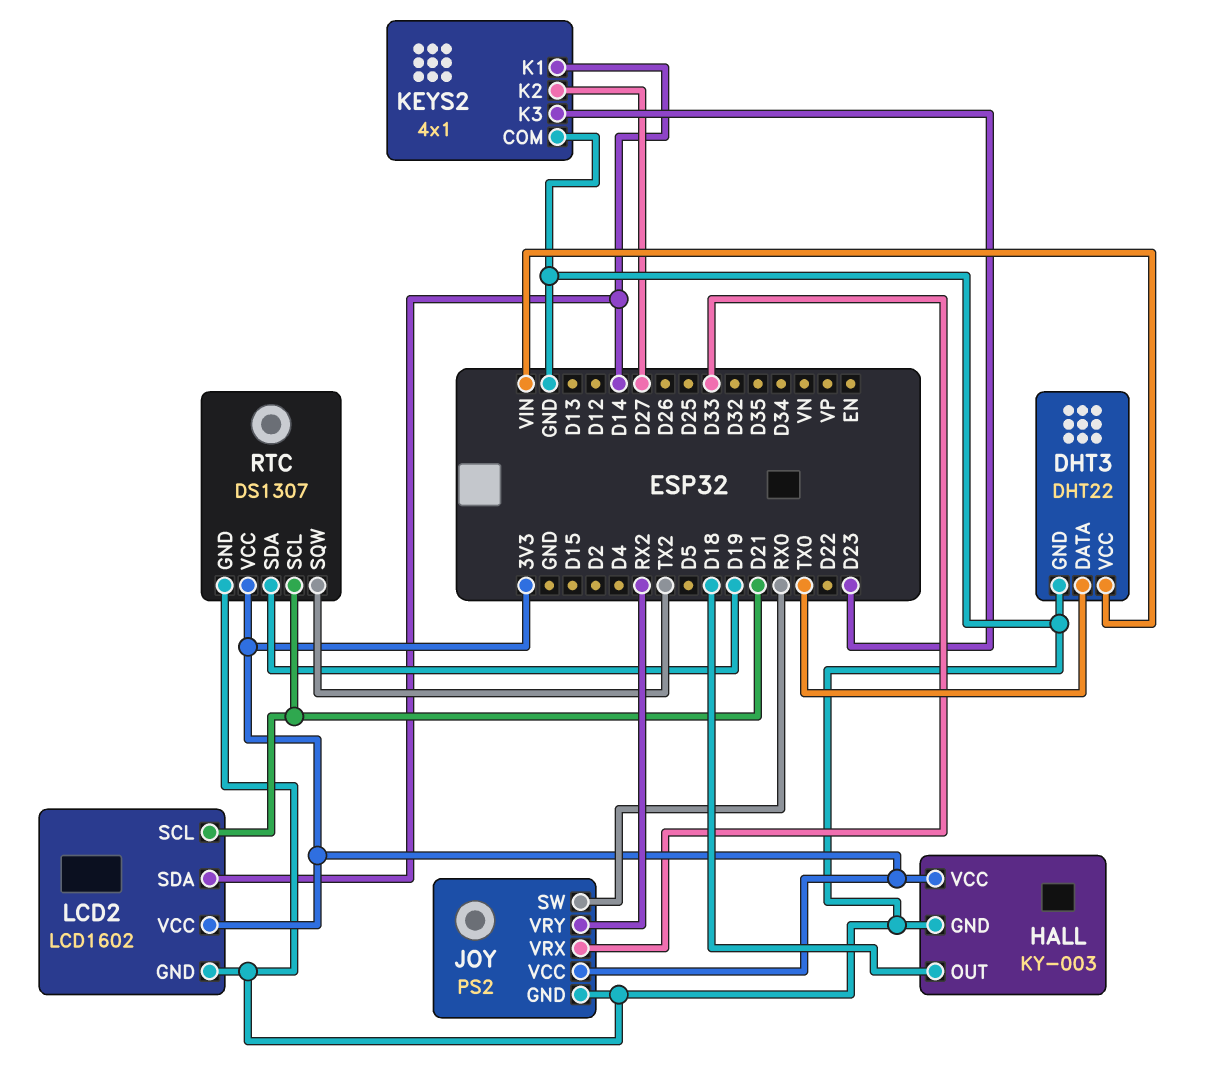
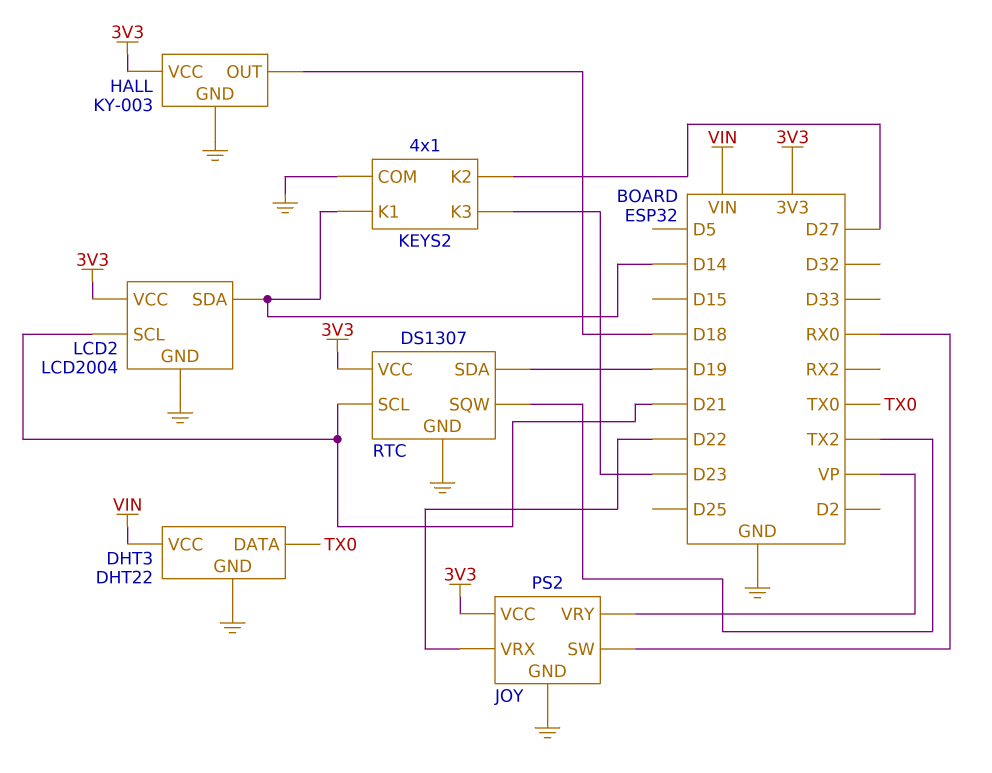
JOY pin VRX: D33 -> D22
JOY pin VRY: RX2 -> VP
LCD2: LCD1602 -> LCD2004

